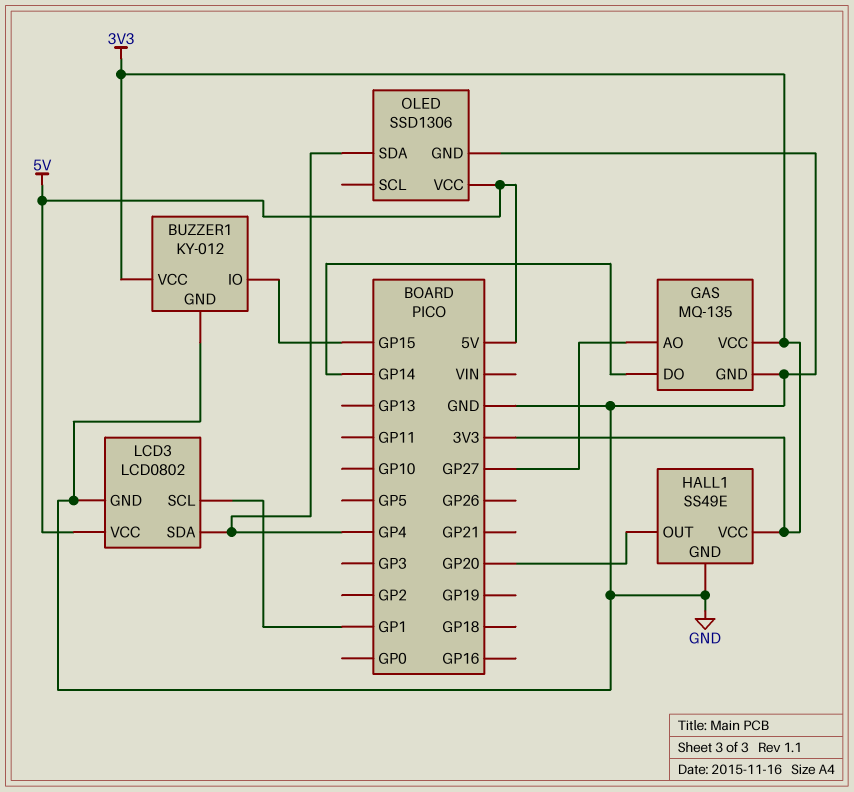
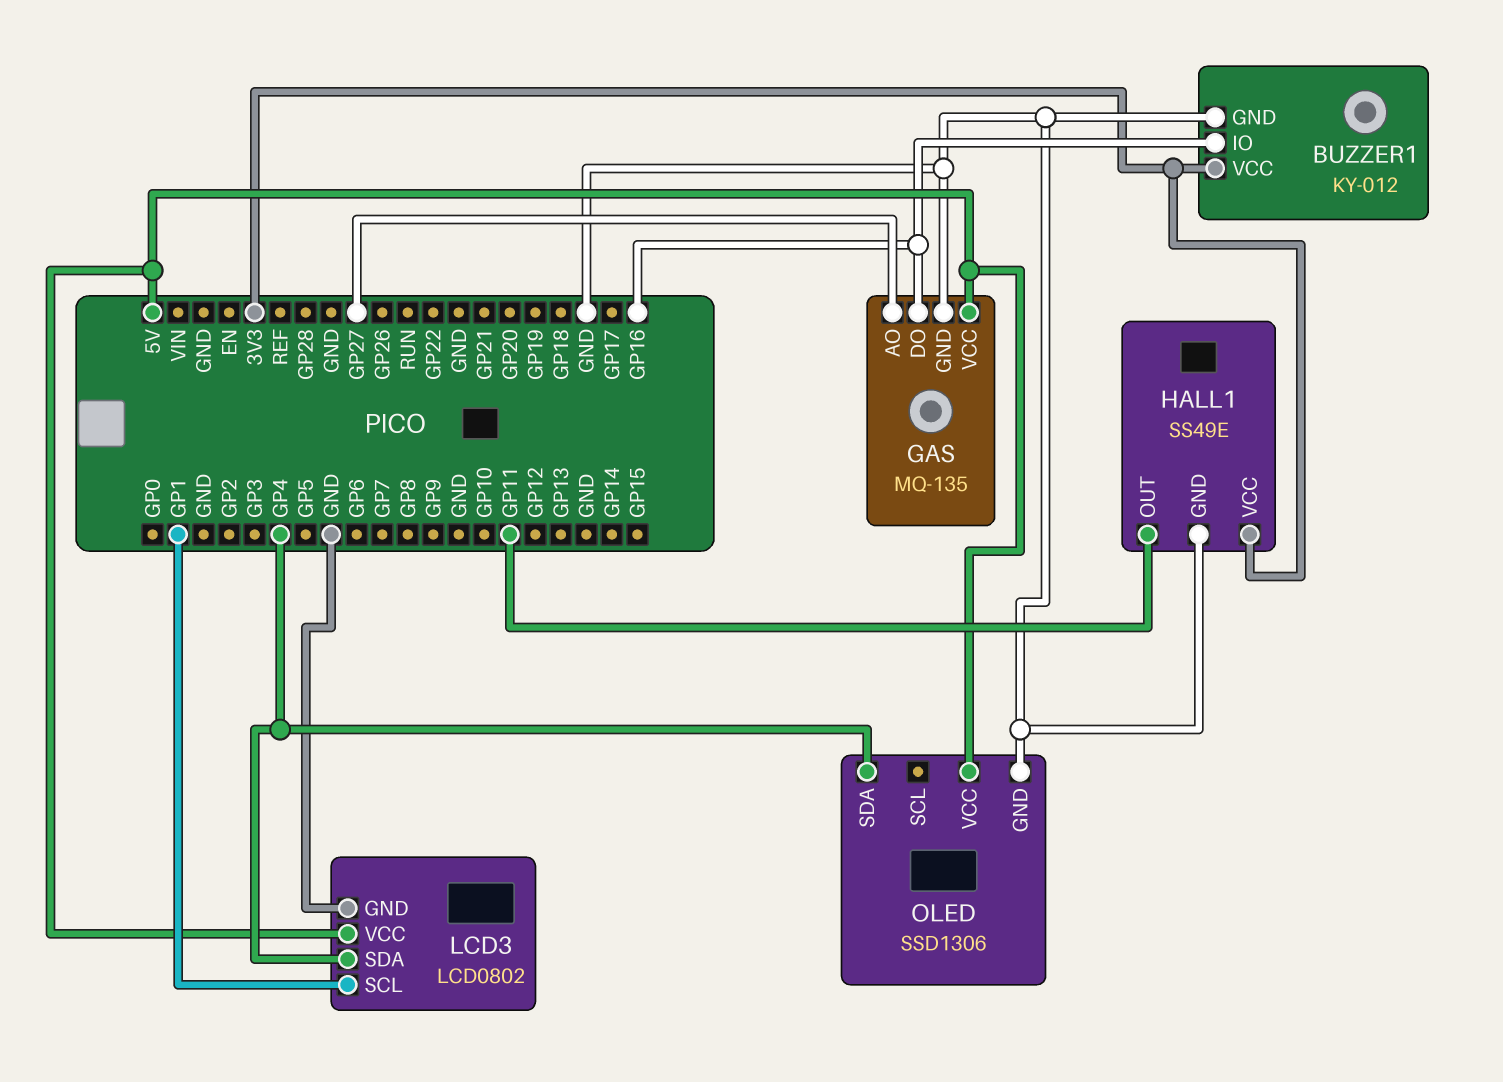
BUZZER1 pin IO: GP15 -> GP16
GAS pin DO: GP14 -> GP16
GAS pin VCC: 3V3 -> 5V
HALL1 pin OUT: GP20 -> GP11

